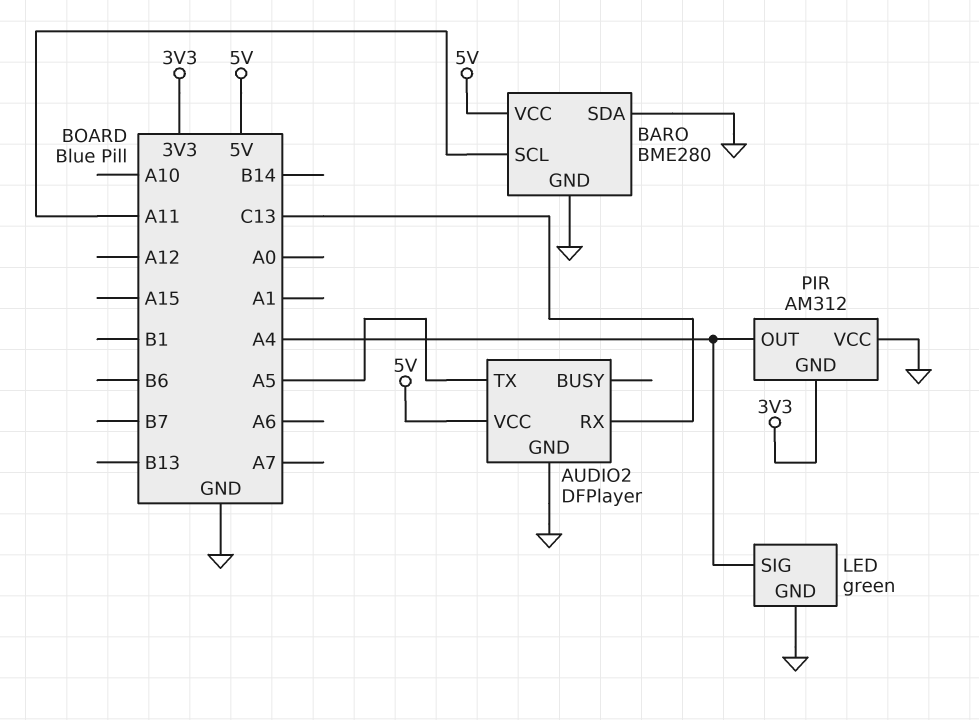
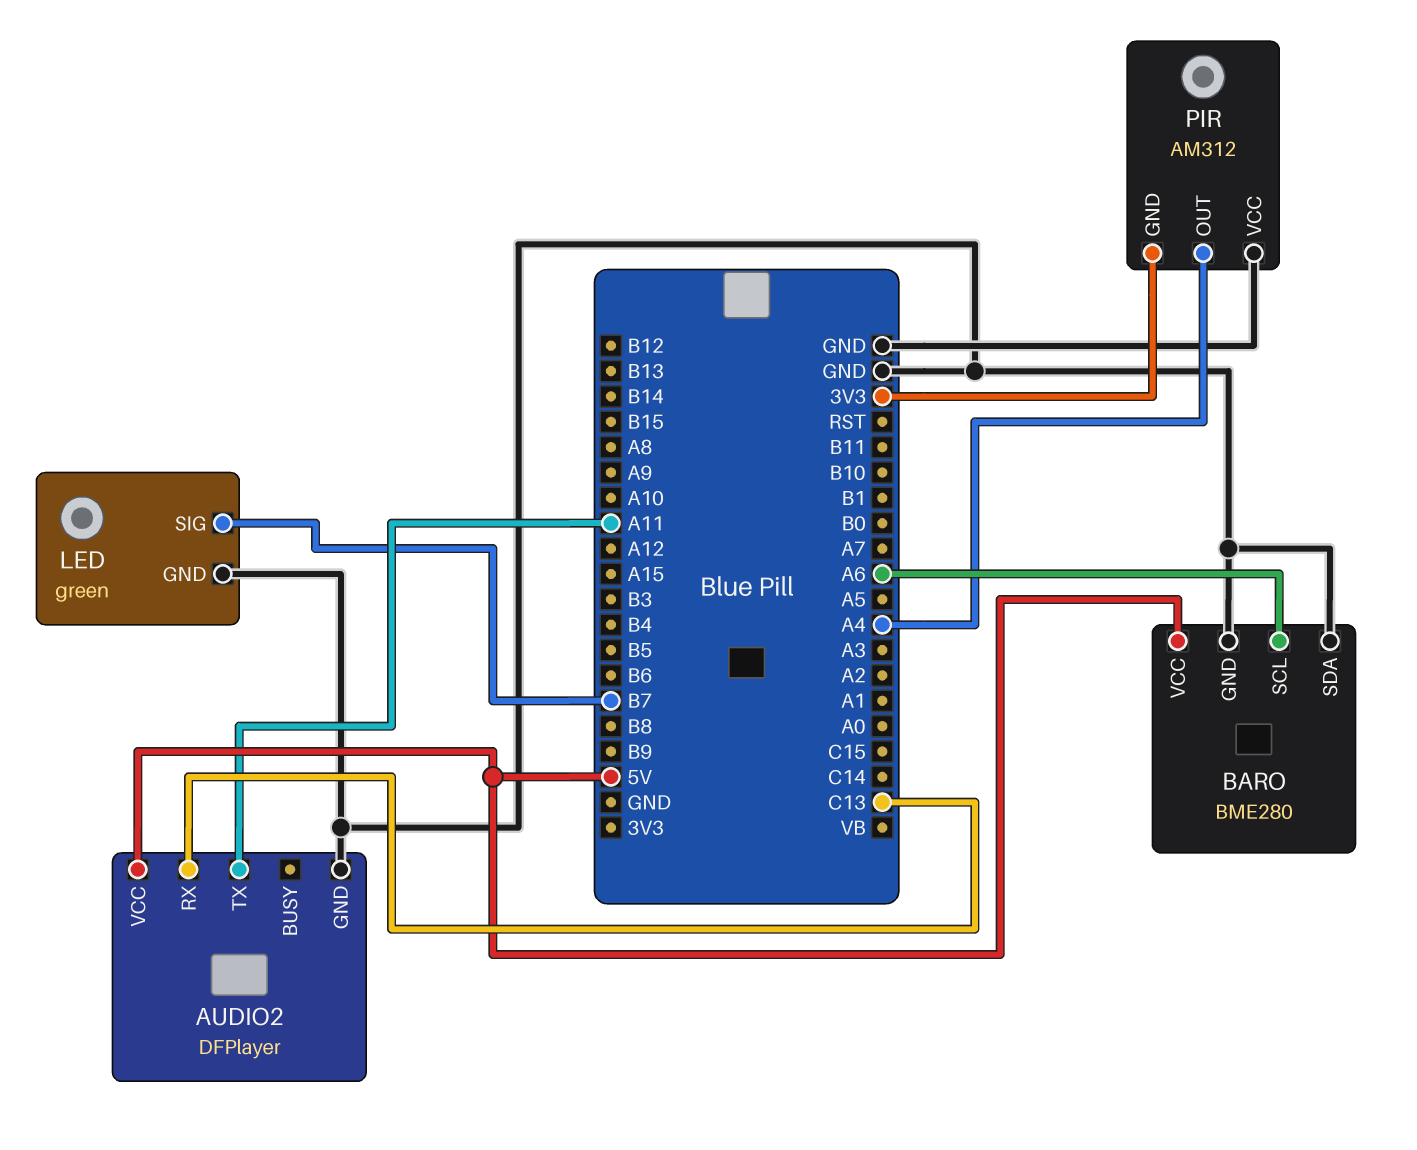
AUDIO2 pin TX: A5 -> A11
BARO pin SCL: A11 -> A6
LED pin SIG: A4 -> B7

